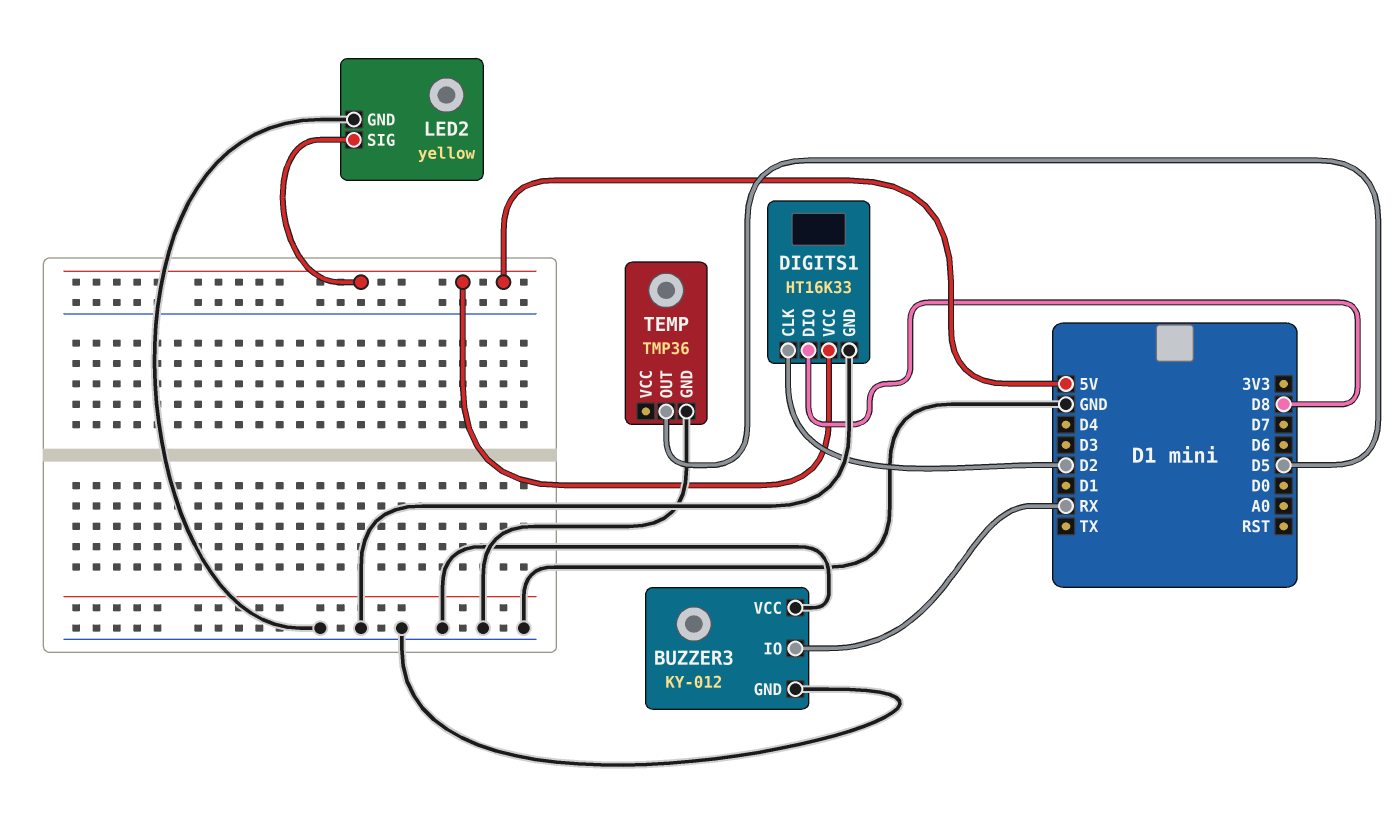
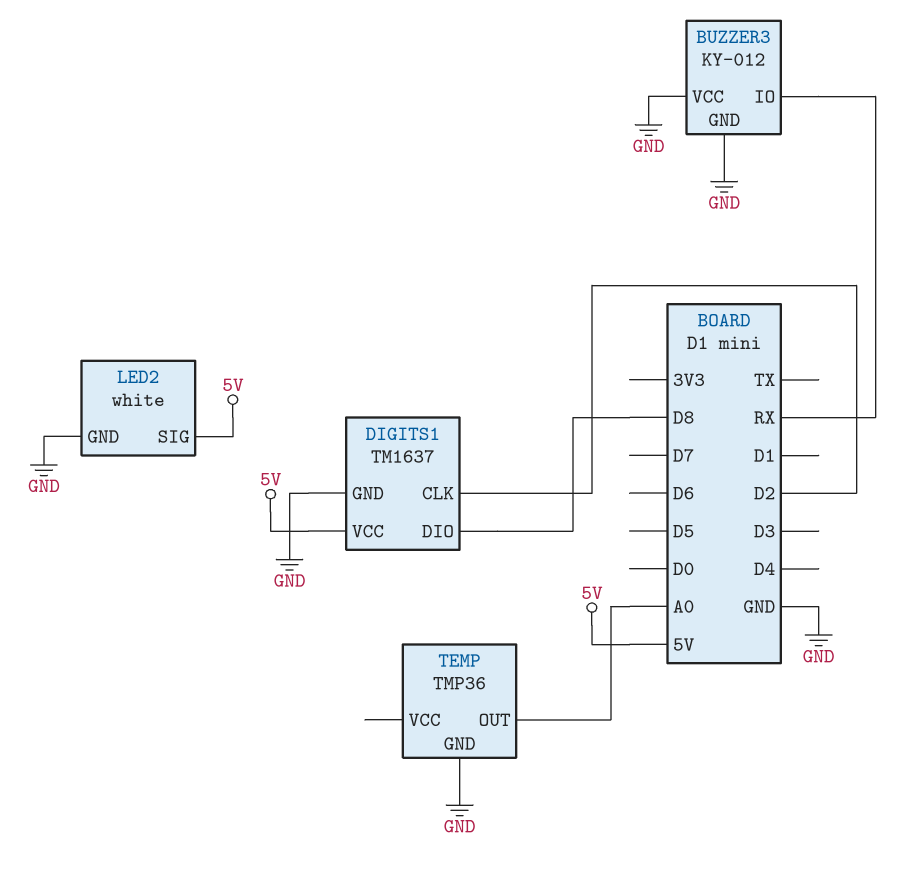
DIGITS1: HT16K33 -> TM1637
LED2: yellow -> white
TEMP pin OUT: D5 -> A0

